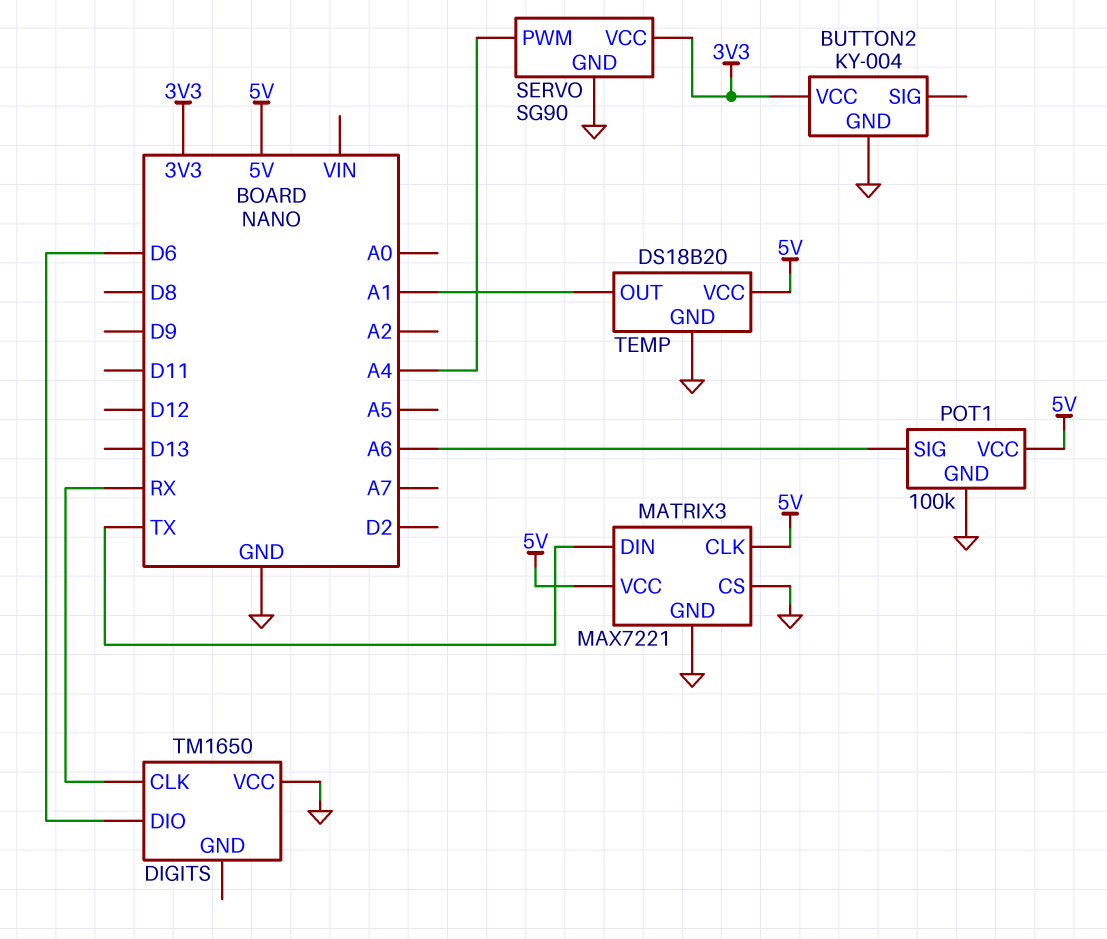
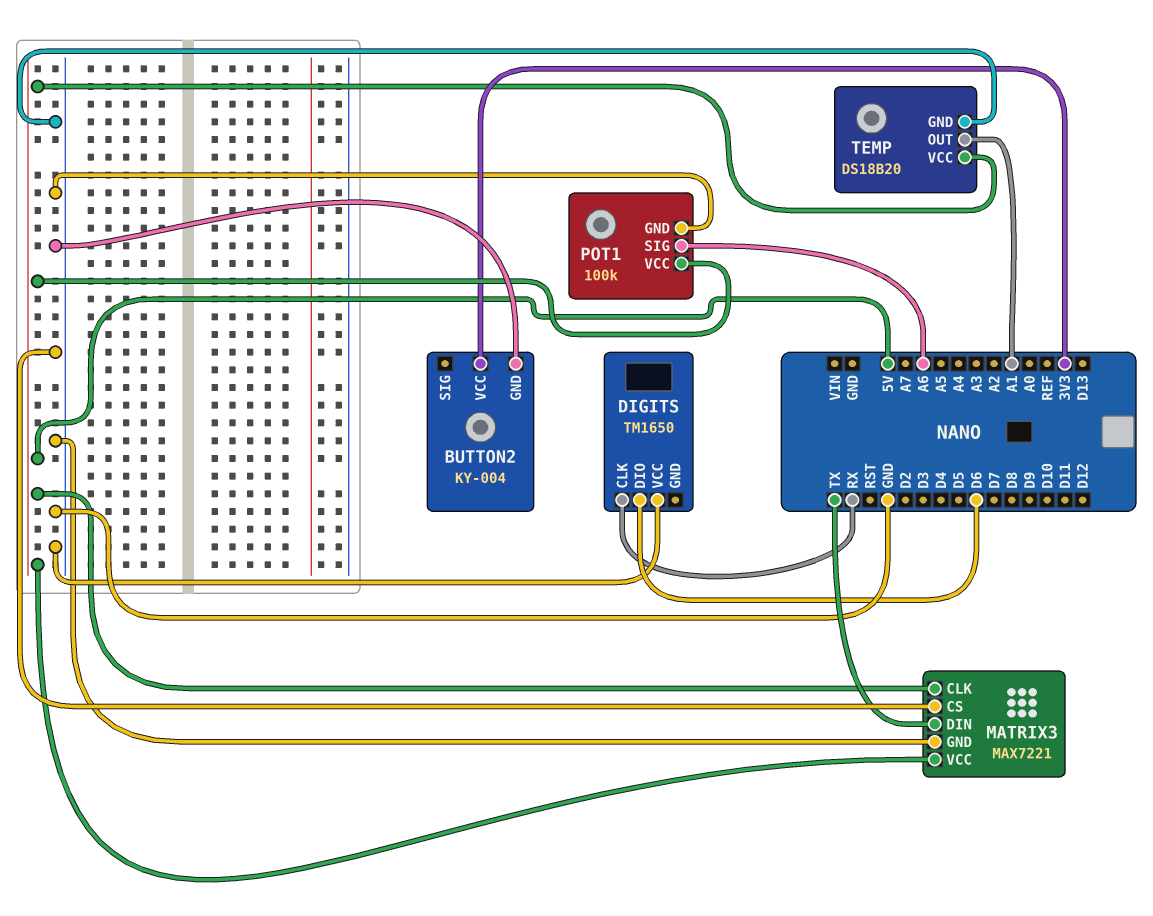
SERVO: SG90 -> none
SERVO pin GND: GND -> none
SERVO pin PWM: A4 -> none
SERVO pin VCC: 3V3 -> none

